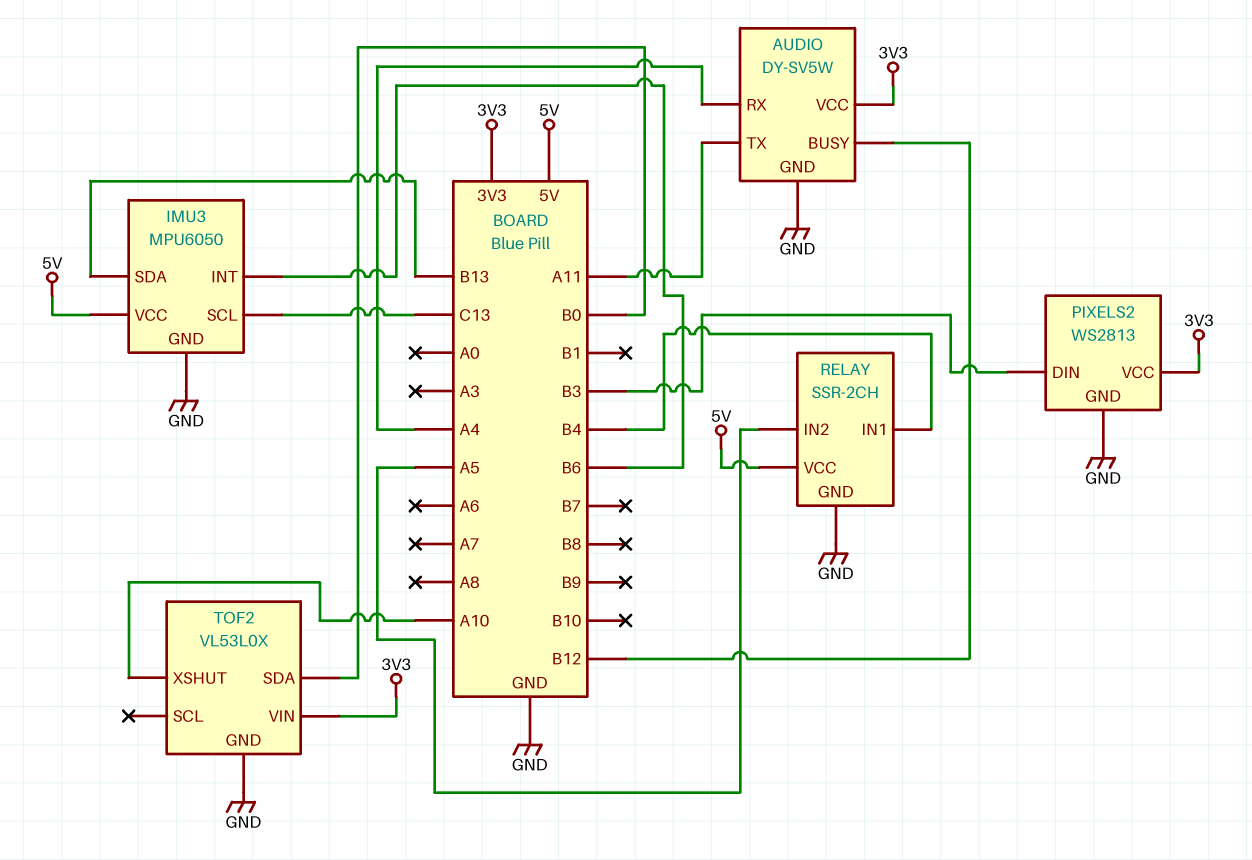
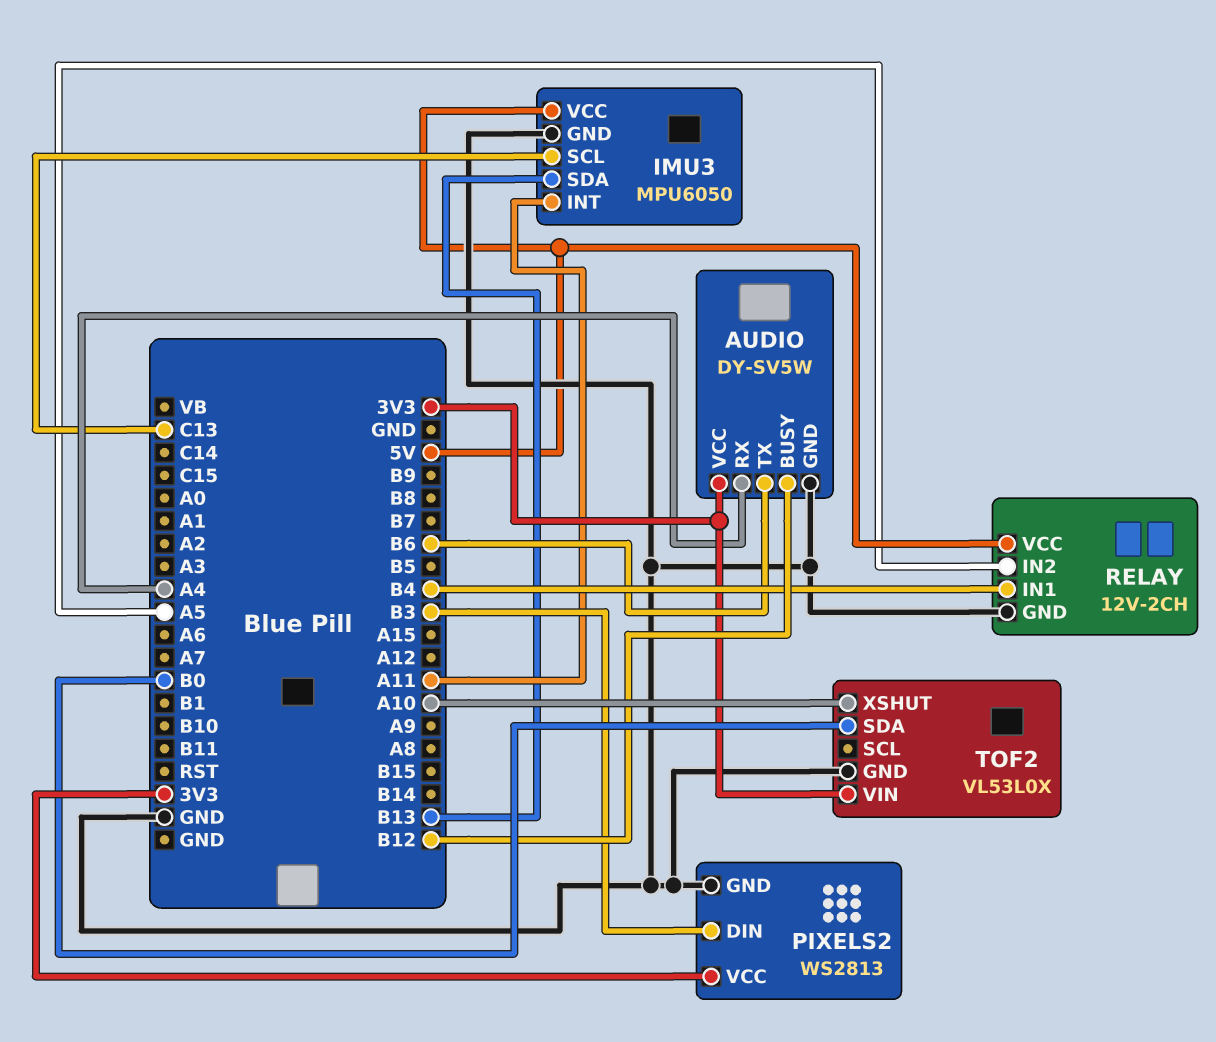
AUDIO pin TX: A11 -> B6
IMU3 pin INT: B6 -> A11
RELAY: SSR-2CH -> 12V-2CH

